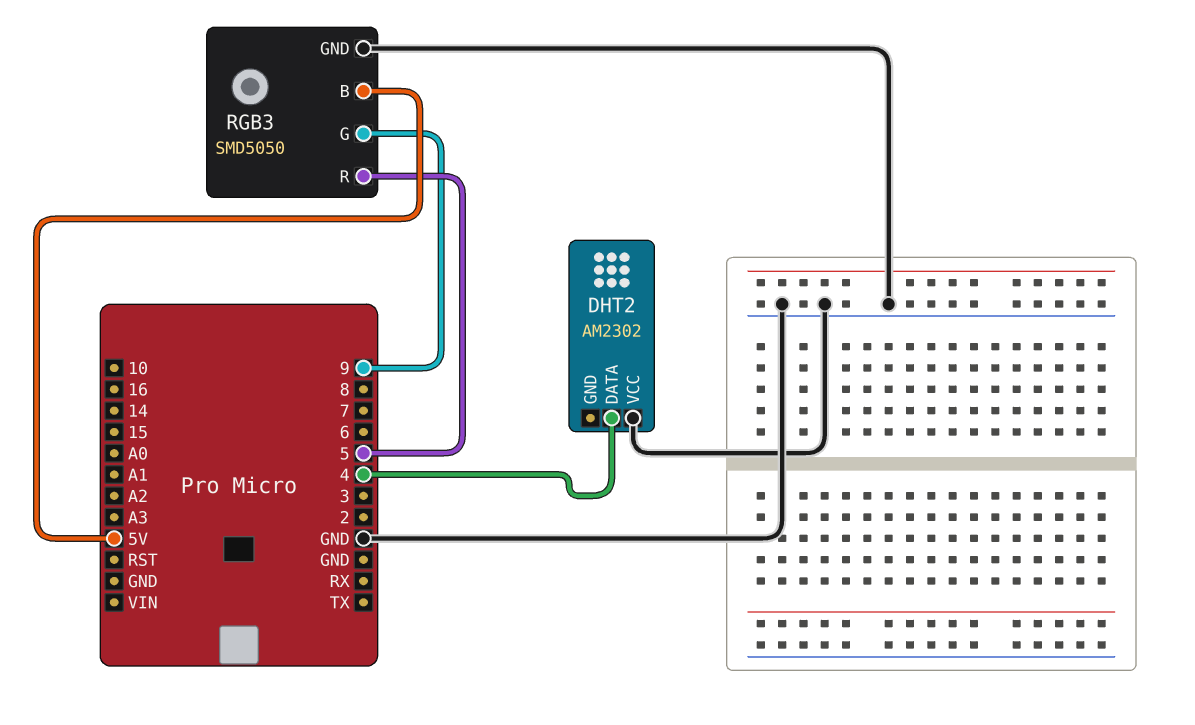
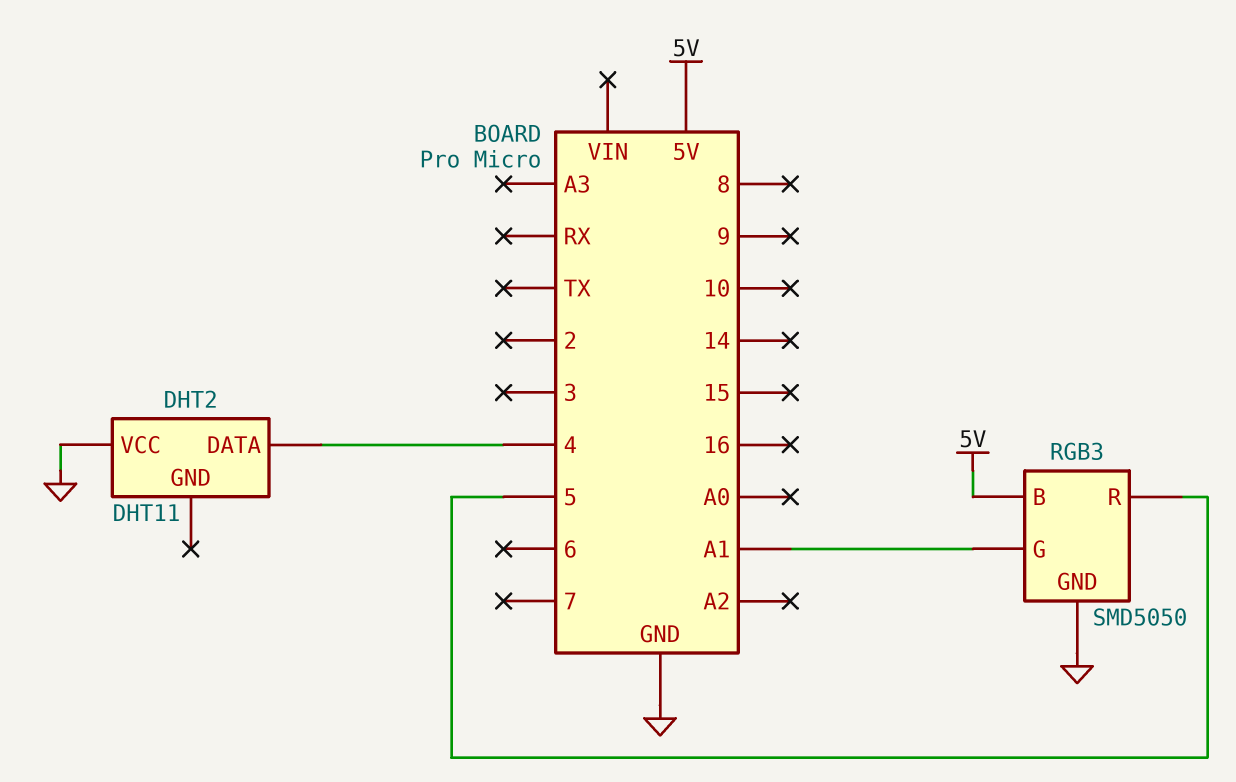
DHT2: AM2302 -> DHT11
RGB3 pin G: 9 -> A1

